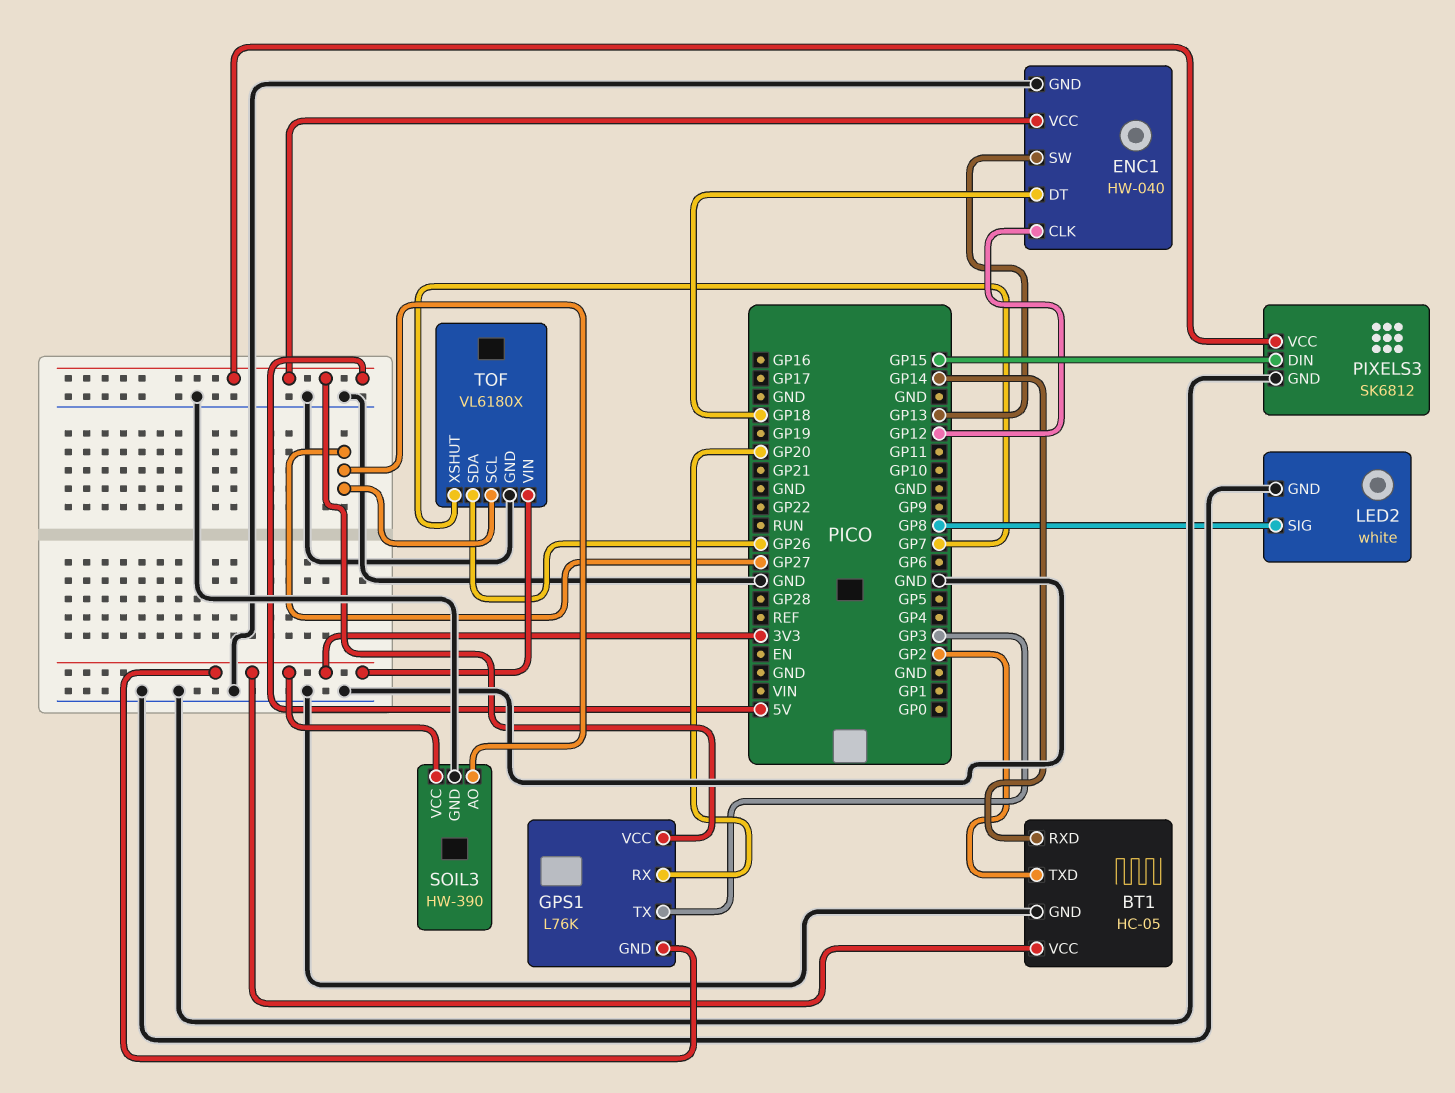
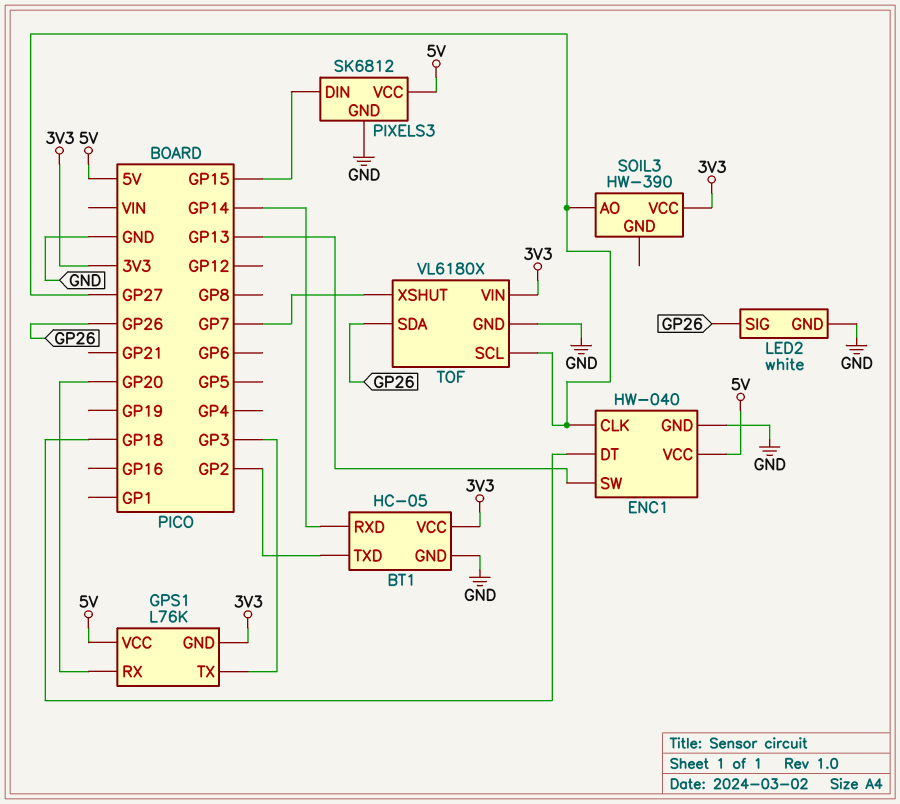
ENC1 pin CLK: GP12 -> GP27
LED2 pin SIG: GP8 -> GP26
SOIL3 pin GND: GND -> none

